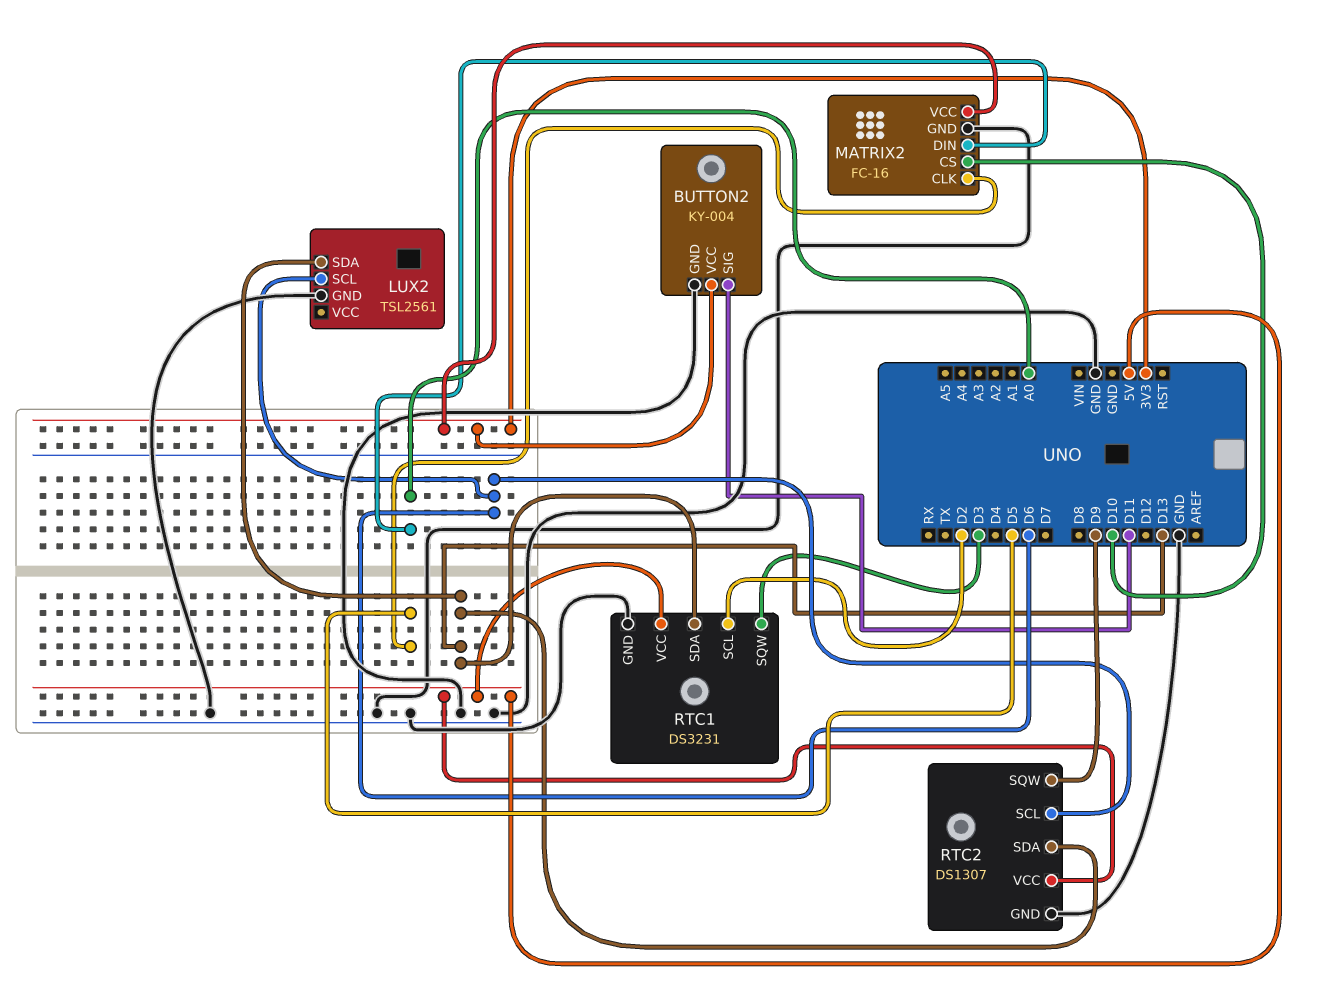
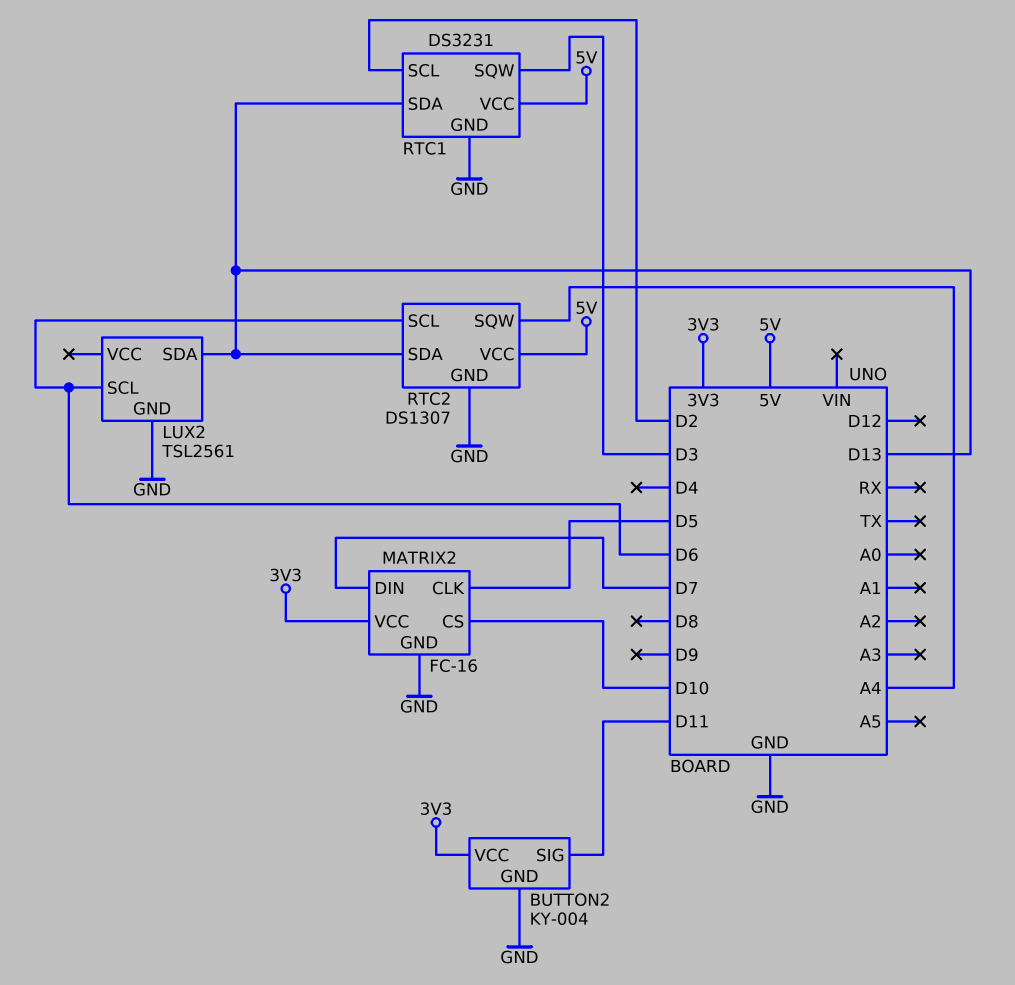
MATRIX2 pin DIN: A0 -> D7
RTC2 pin SQW: D9 -> A4

